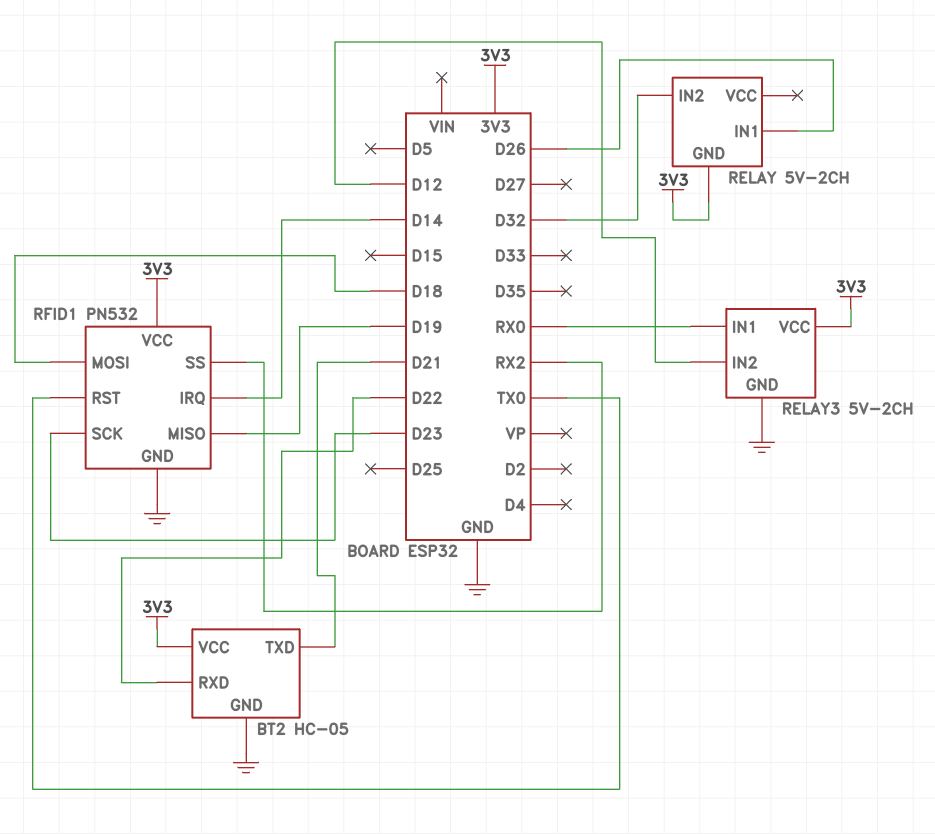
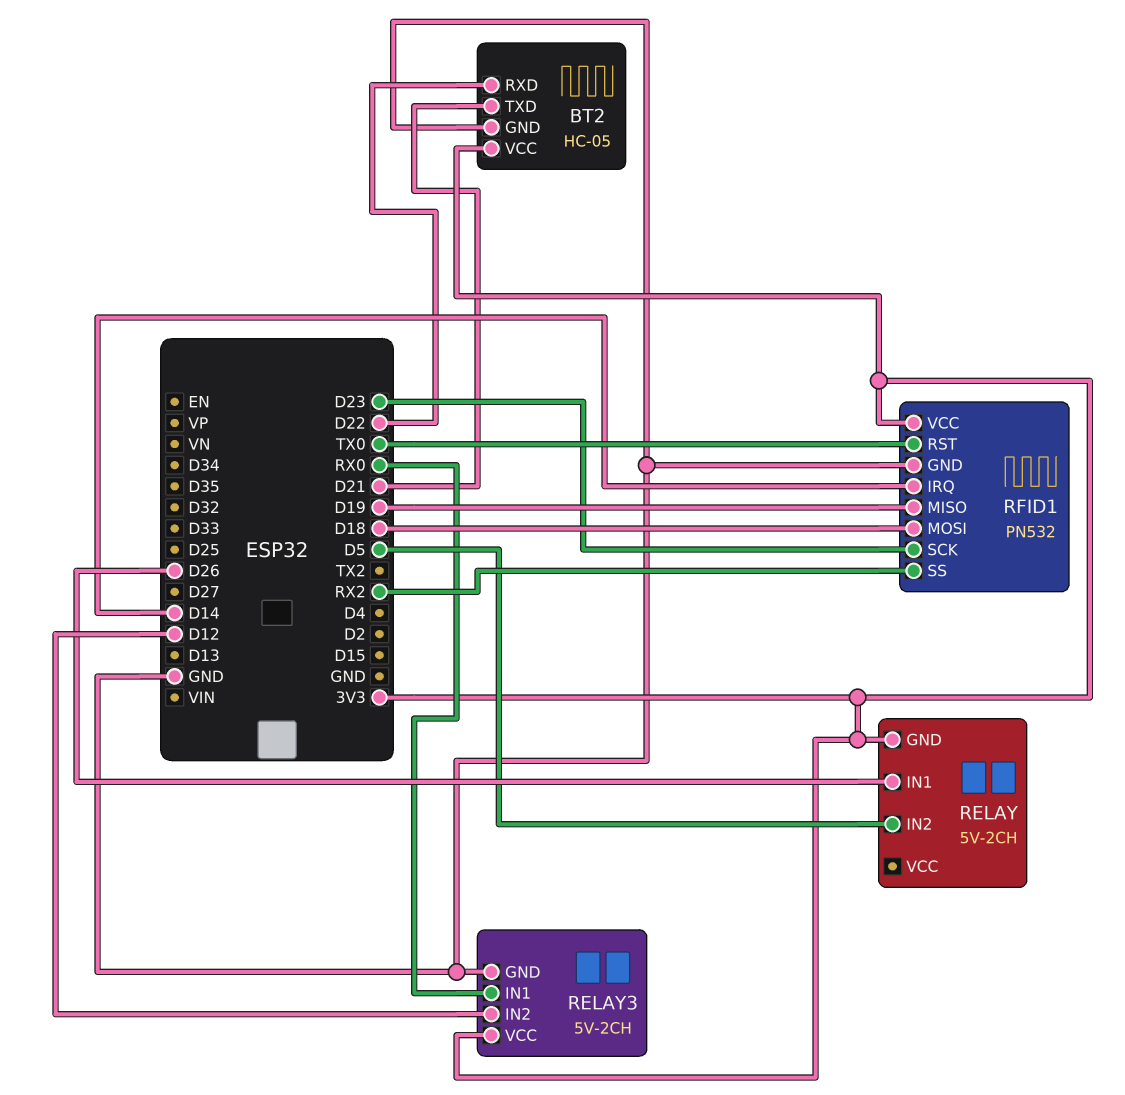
RELAY pin IN2: D32 -> D5

